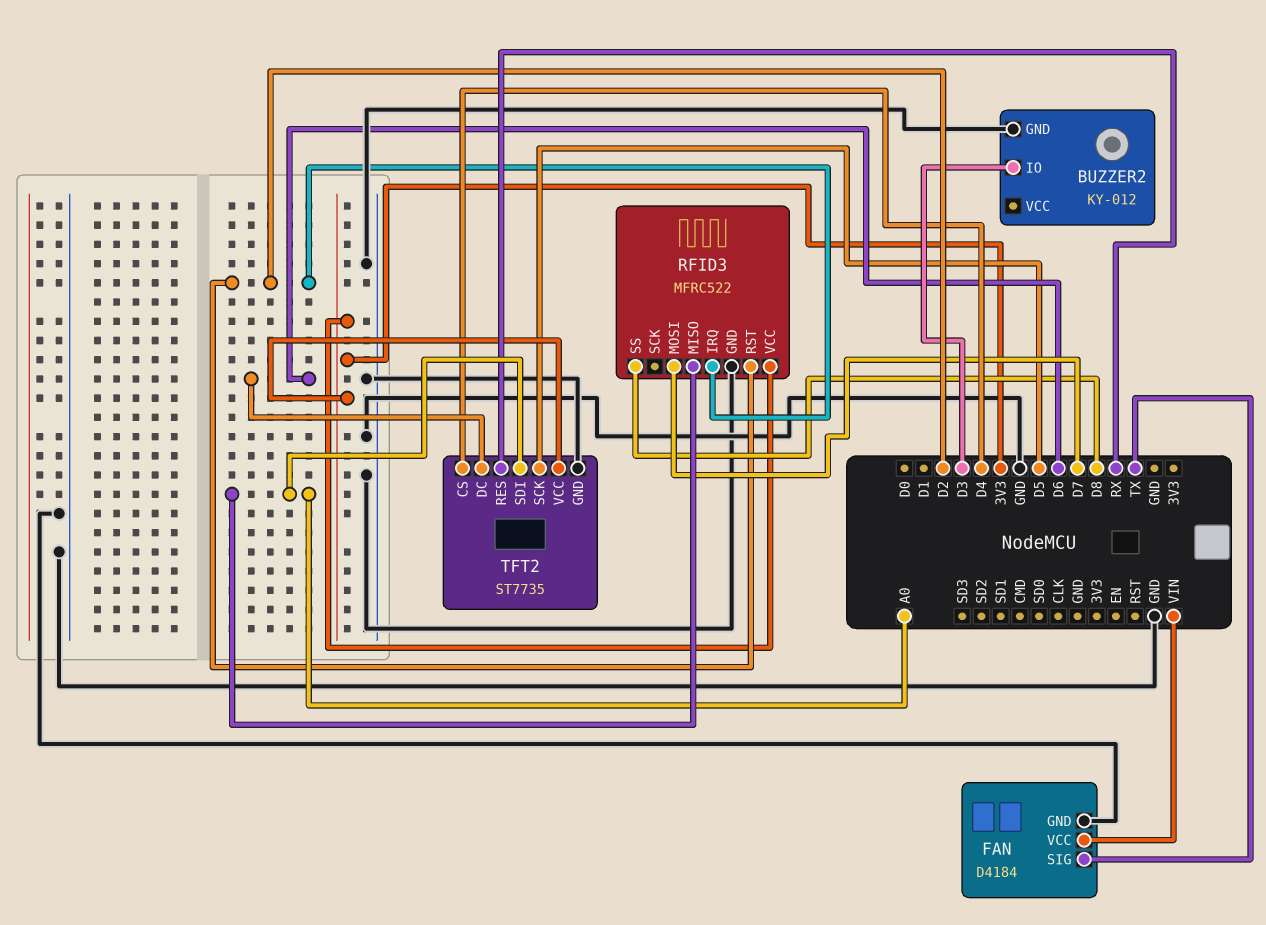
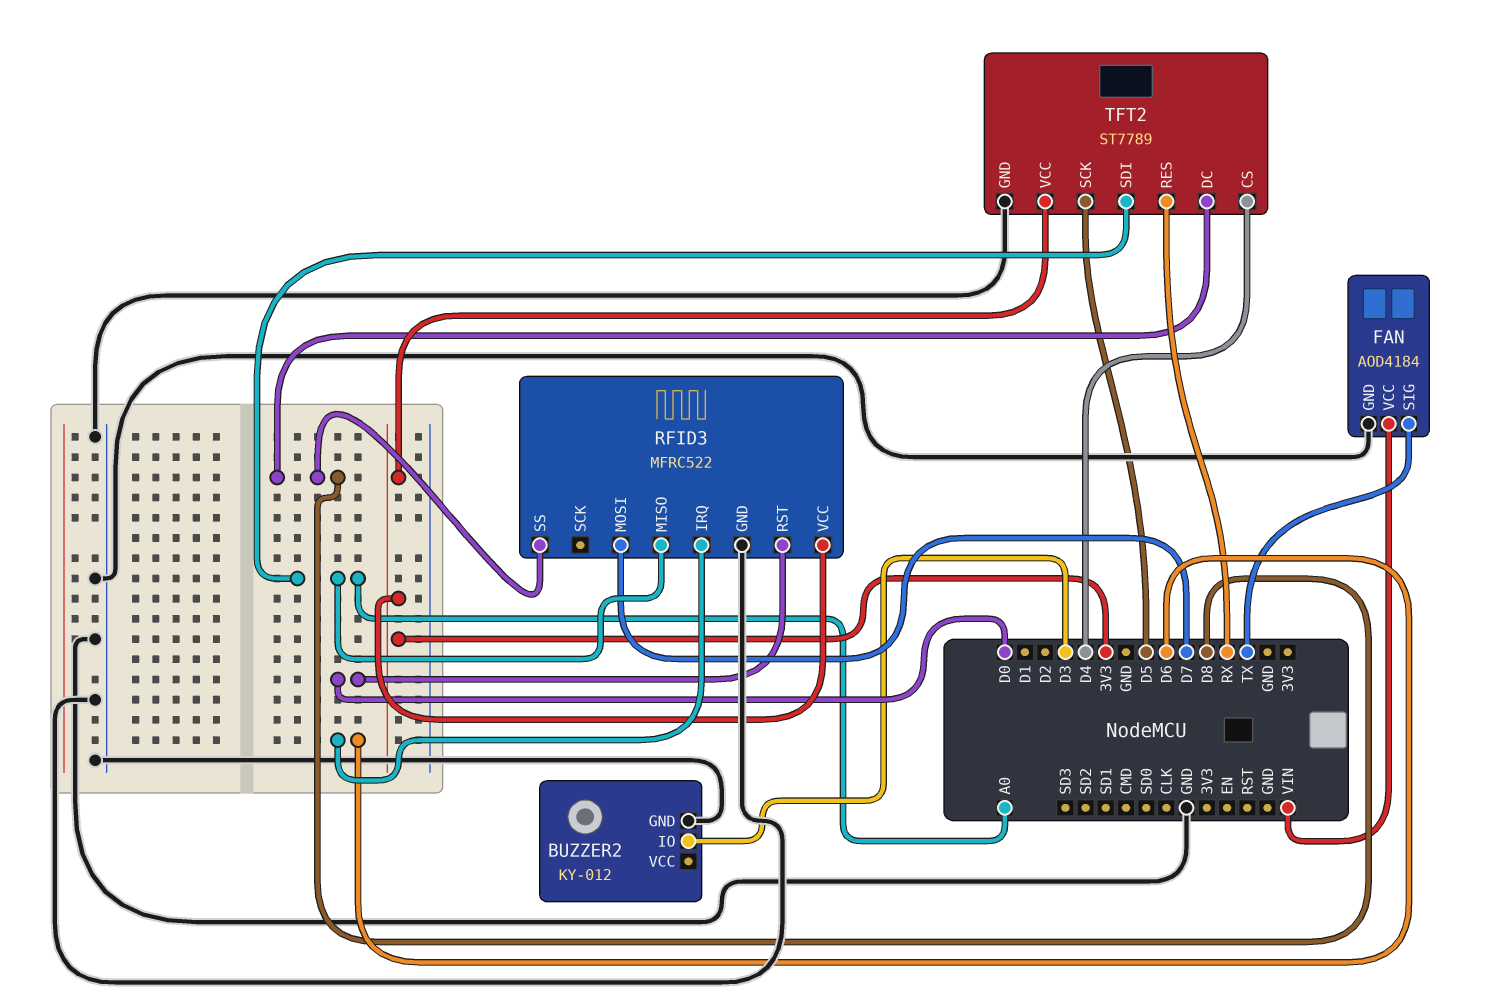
FAN: D4184 -> AOD4184
RFID3 pin IRQ: D2 -> D6
RFID3 pin RST: D2 -> D0
TFT2: ST7735 -> ST7789
TFT2 pin DC: D6 -> D8

